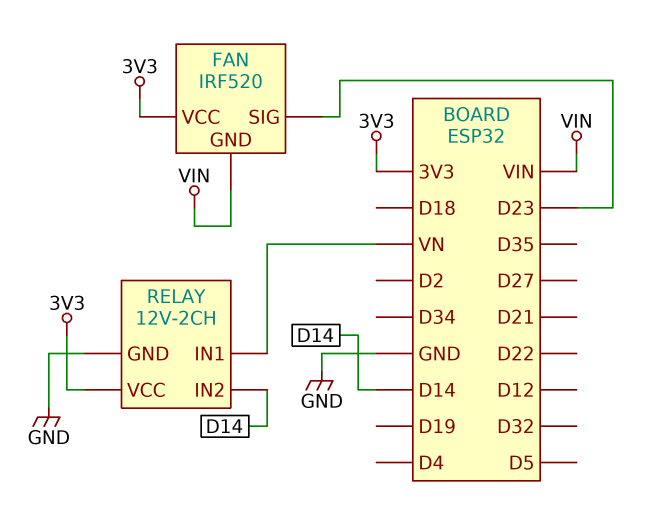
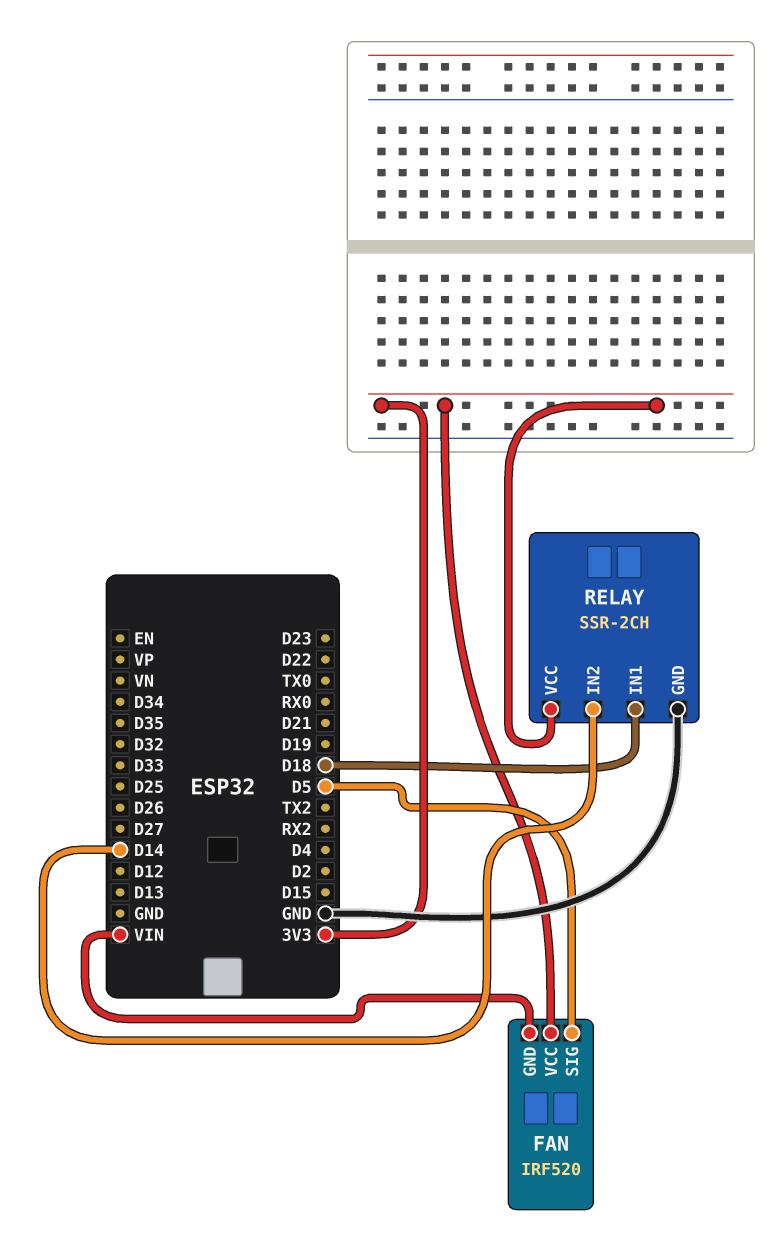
FAN pin SIG: D23 -> D5
RELAY: 12V-2CH -> SSR-2CH
RELAY pin IN1: VN -> D18

